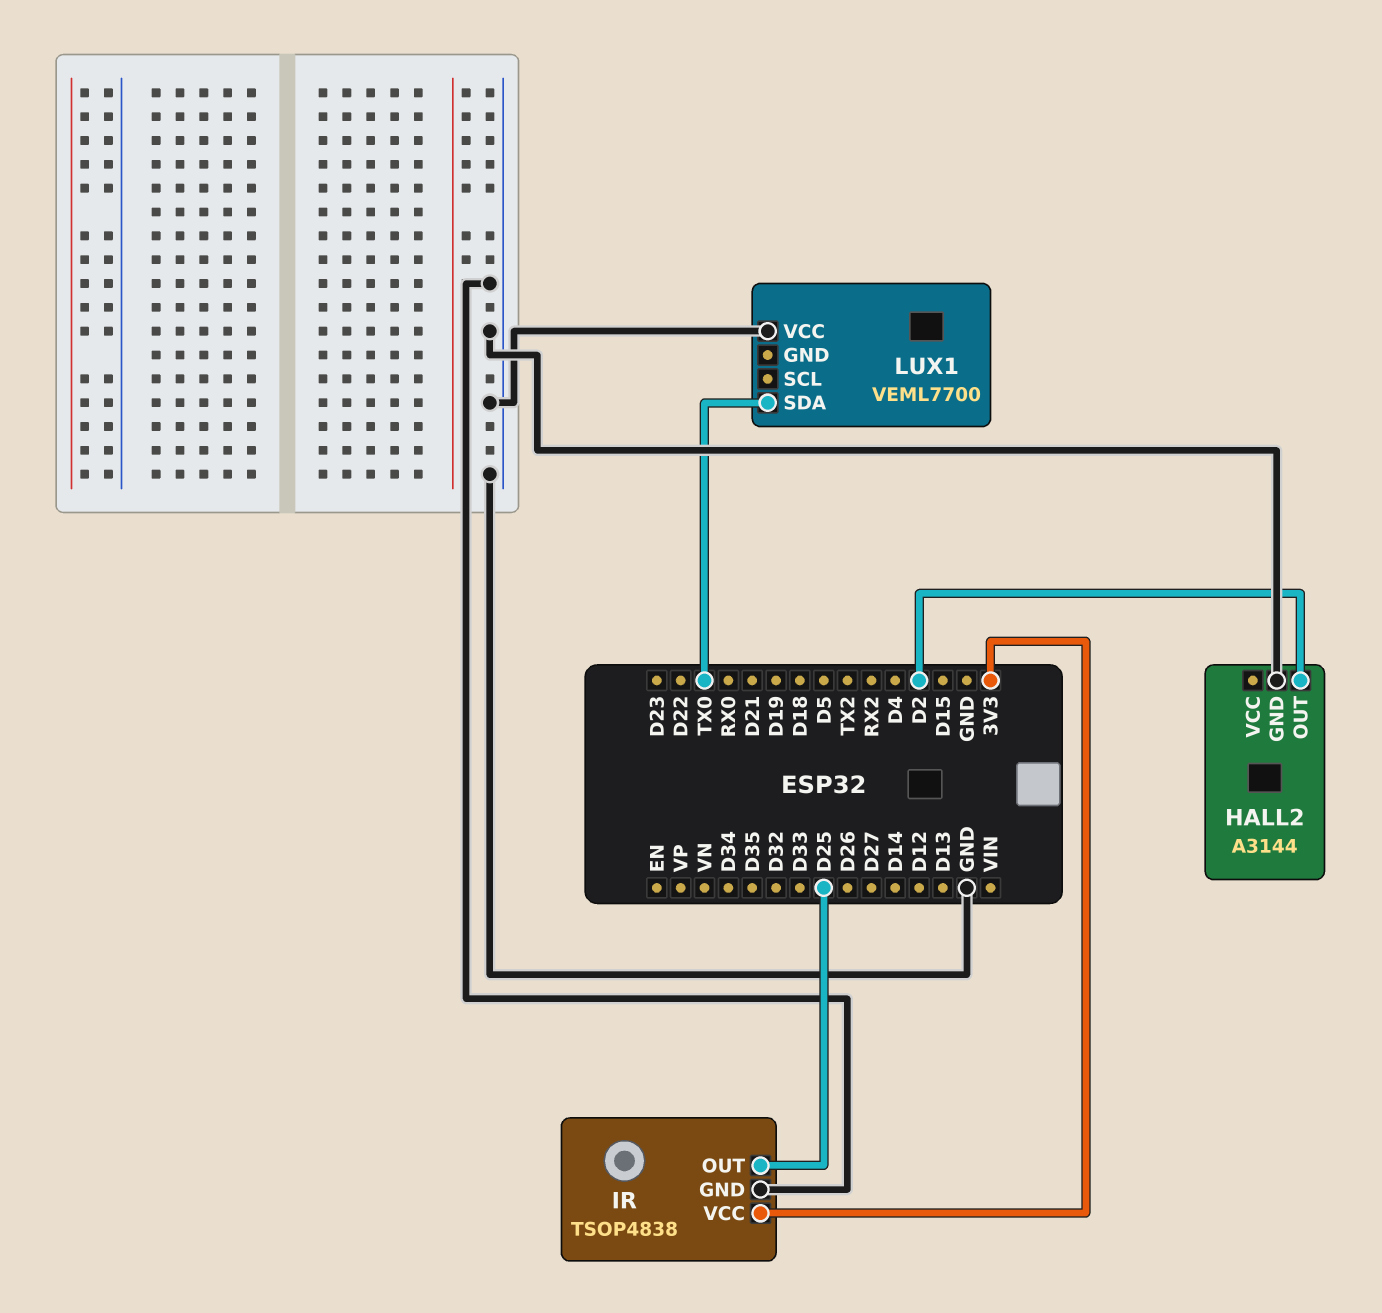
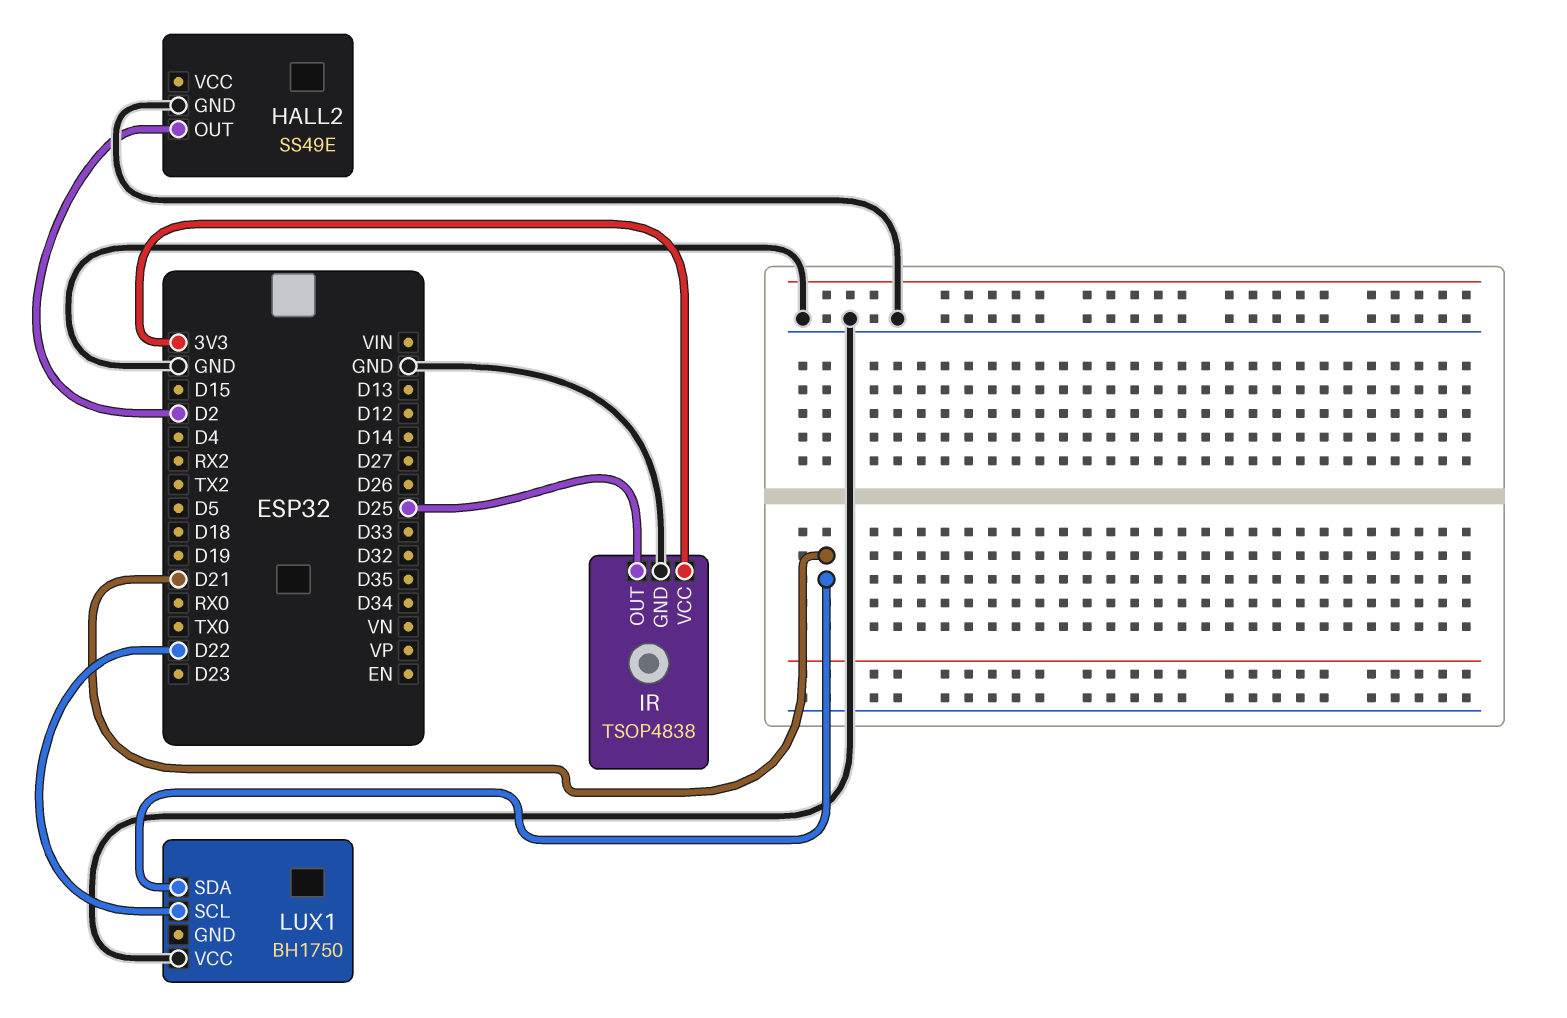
HALL2: A3144 -> SS49E
LUX1: VEML7700 -> BH1750
LUX1 pin SCL: none -> D22
LUX1 pin SDA: TX0 -> D21

